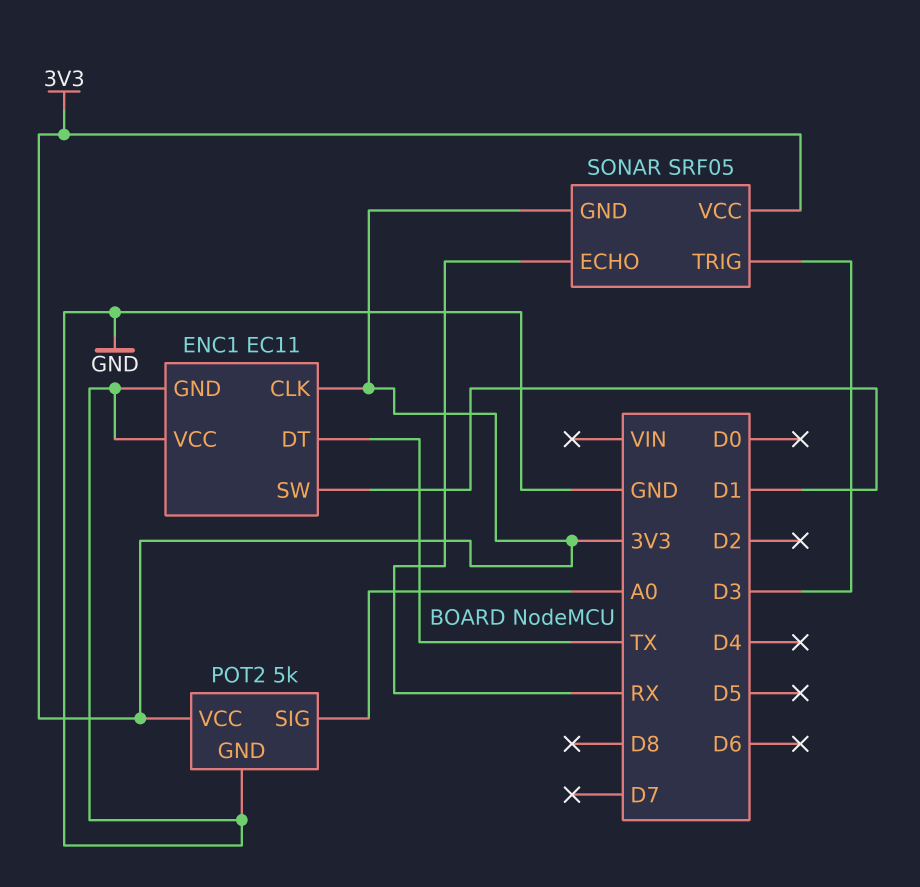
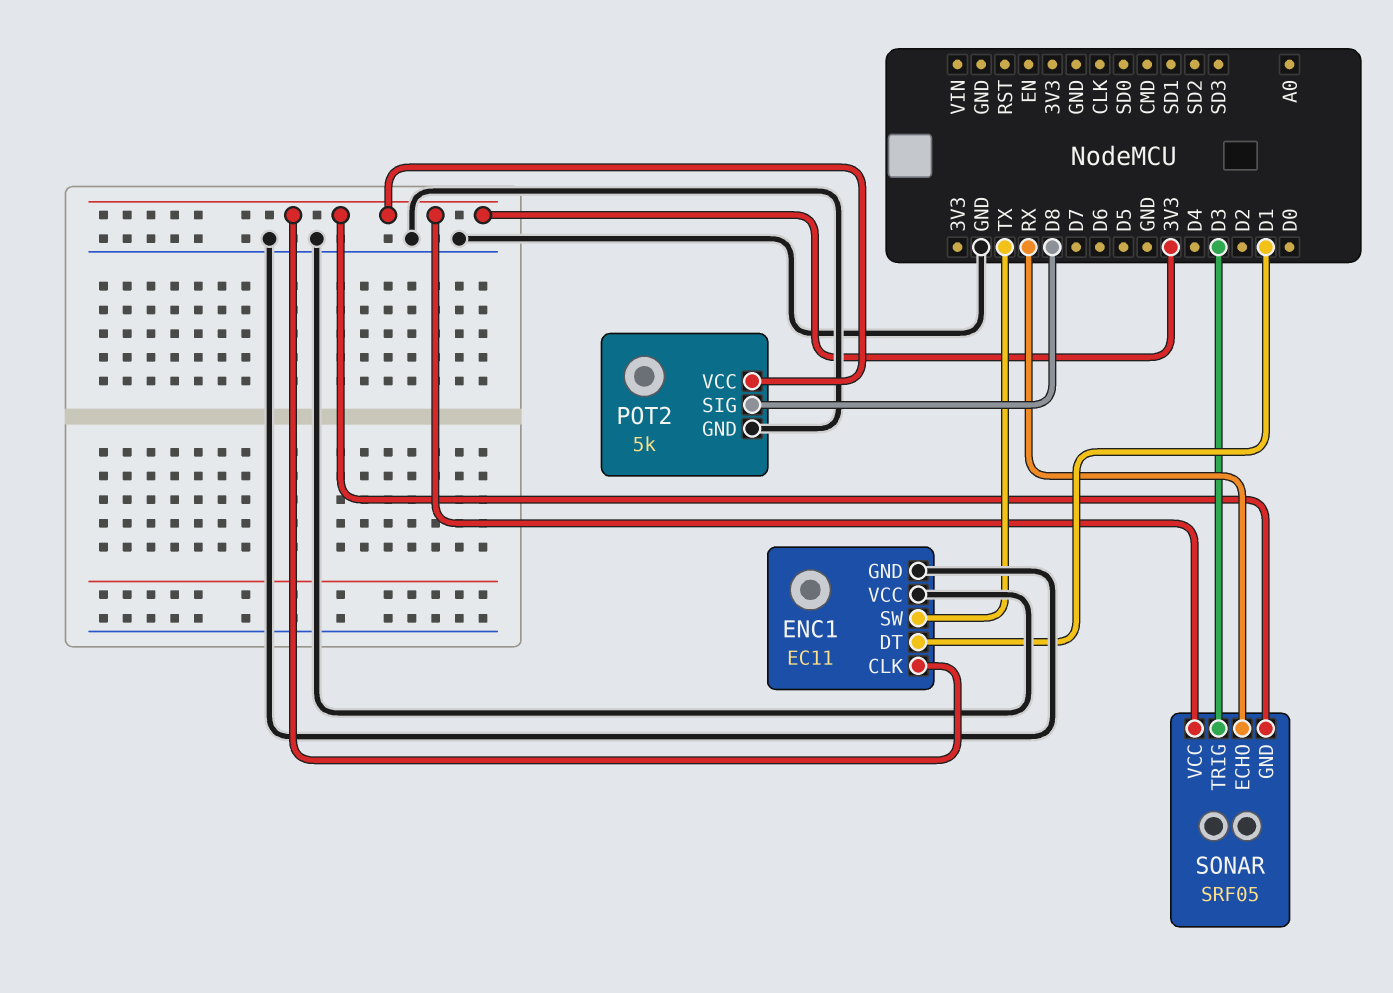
ENC1 pin DT: TX -> D1
ENC1 pin SW: D1 -> TX
POT2 pin SIG: A0 -> D8

